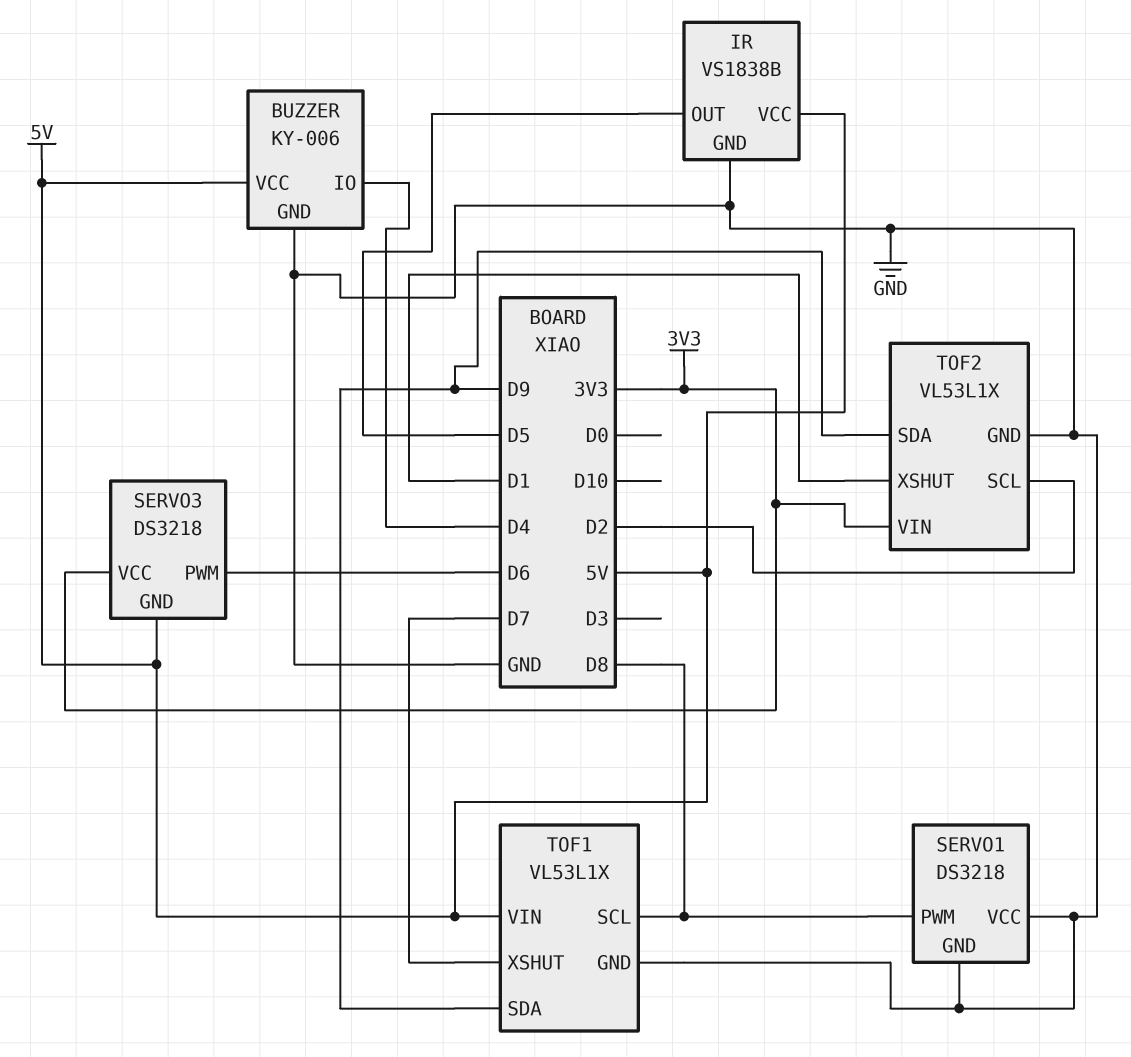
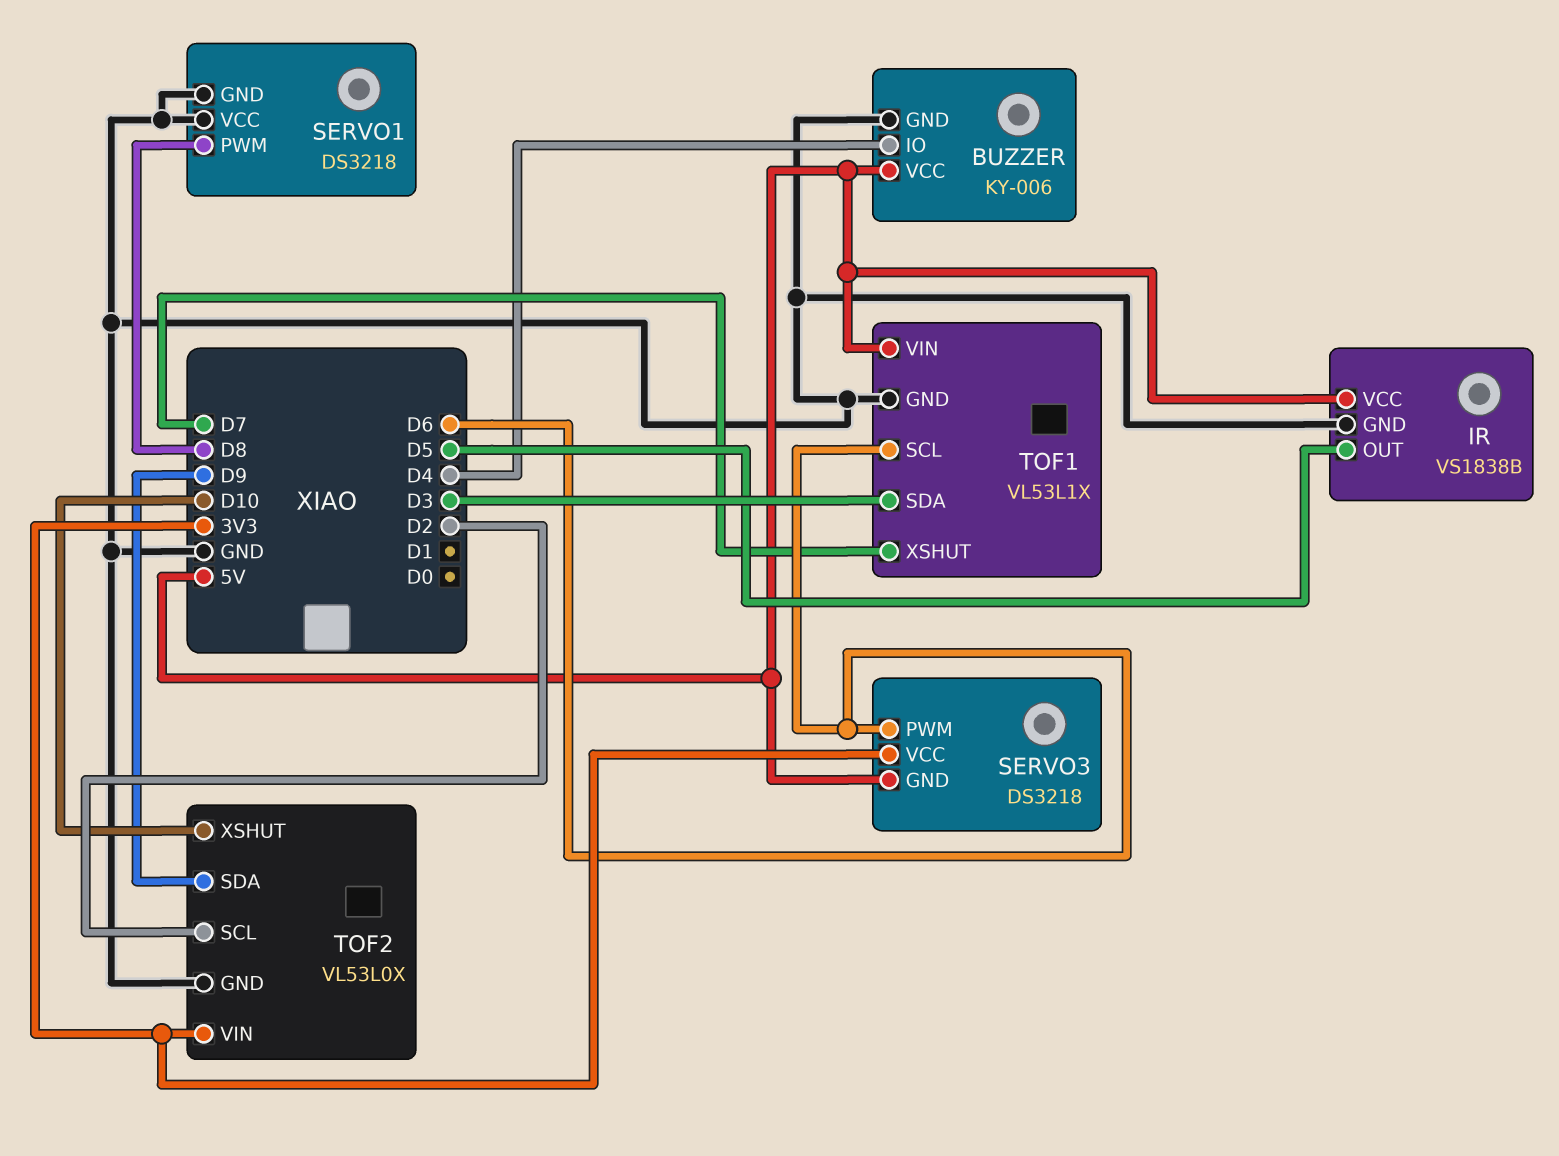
TOF1 pin SCL: D8 -> D6
TOF1 pin SDA: D9 -> D3
TOF2: VL53L1X -> VL53L0X
TOF2 pin XSHUT: D1 -> D10

